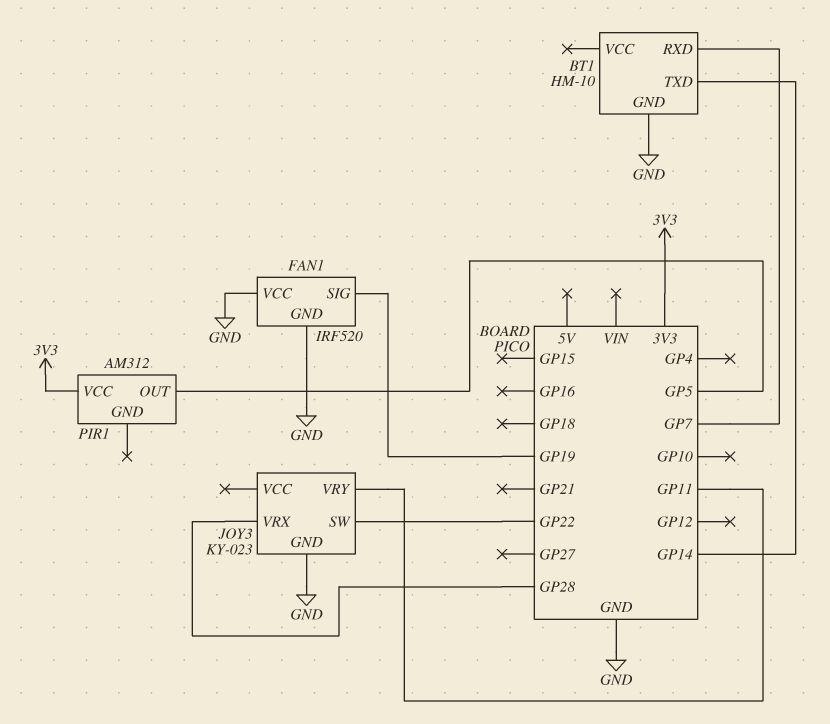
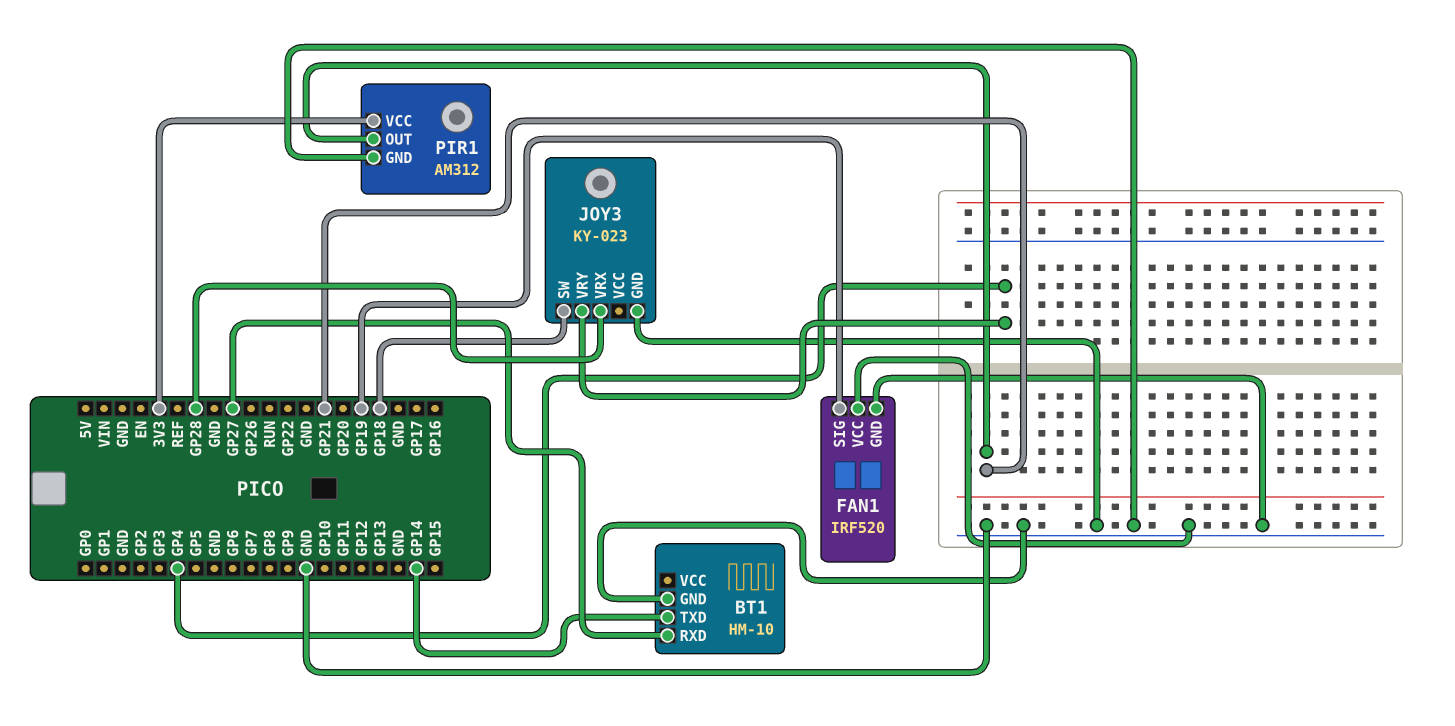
BT1 pin RXD: GP7 -> GP27
JOY3 pin SW: GP22 -> GP18
JOY3 pin VRY: GP11 -> GP4
PIR1 pin GND: none -> GND
PIR1 pin OUT: GP5 -> GP21

